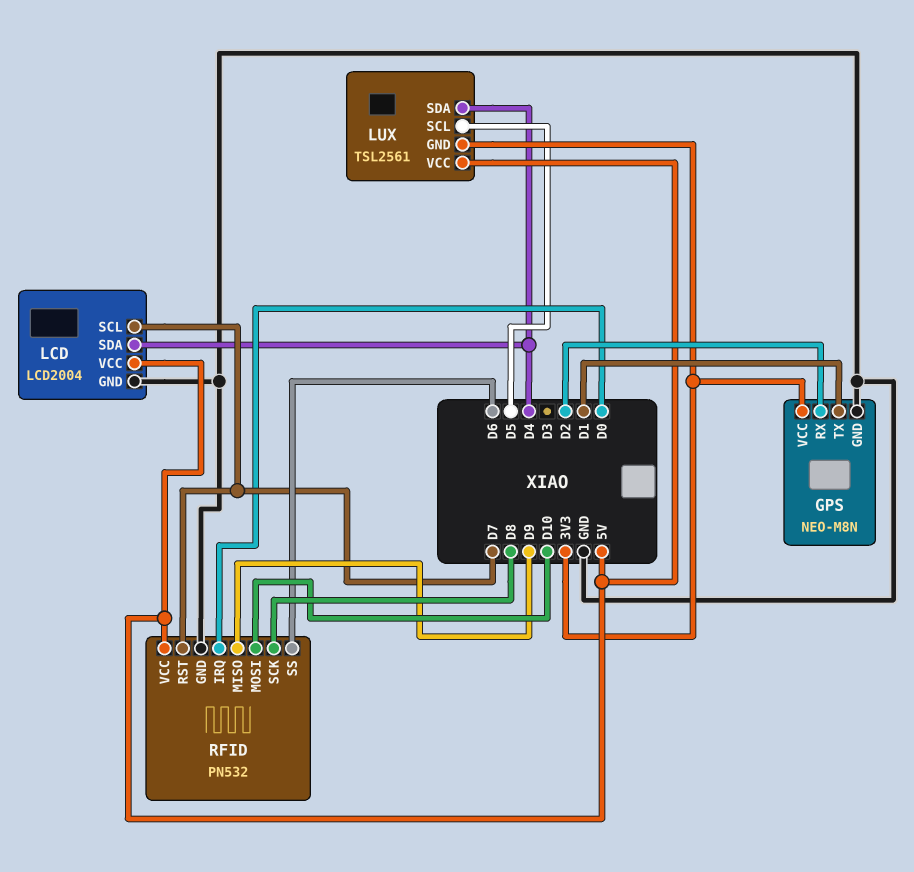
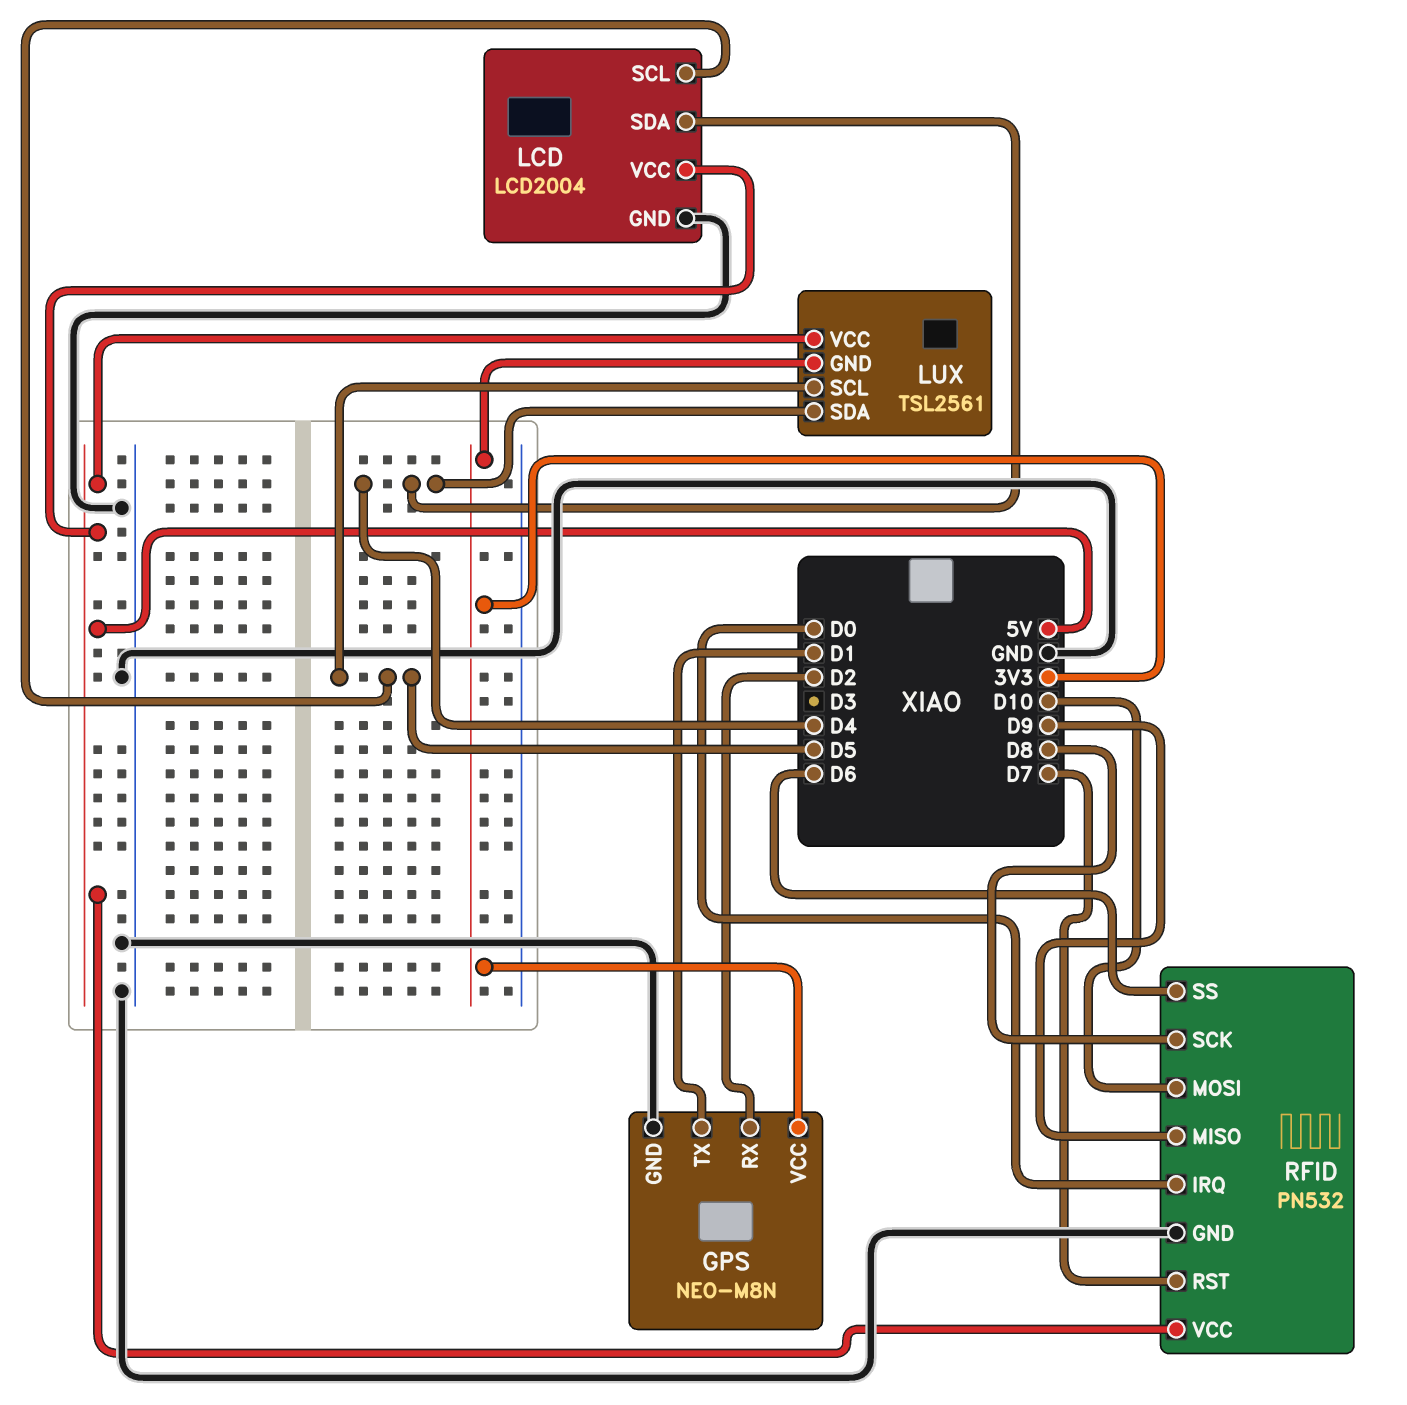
LCD pin SCL: D7 -> D5

